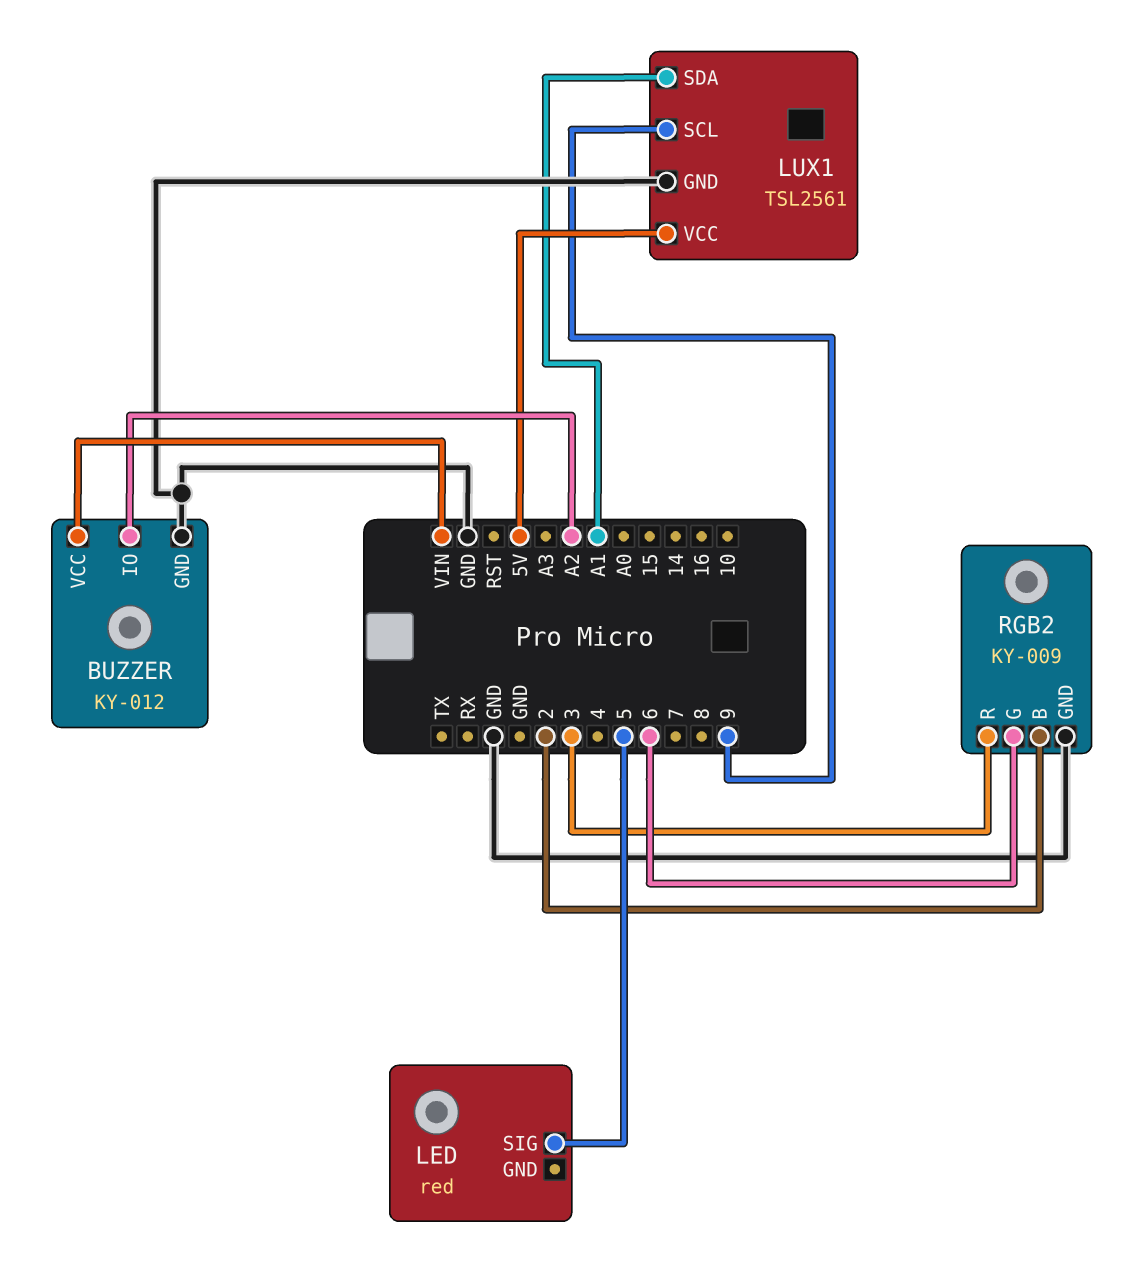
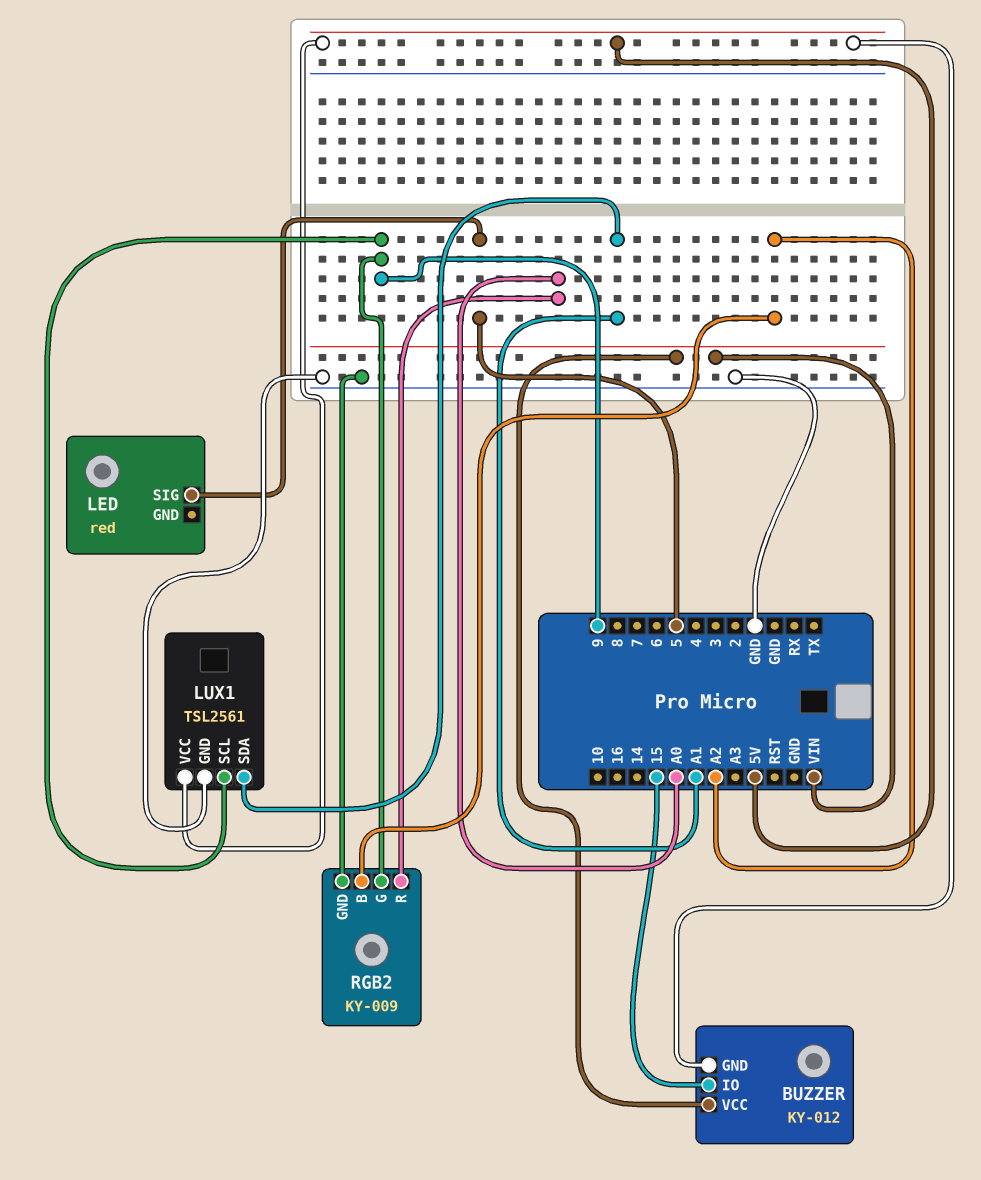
BUZZER pin GND: GND -> 5V
BUZZER pin IO: A2 -> 15
RGB2 pin B: 2 -> A2
RGB2 pin G: 6 -> 9
RGB2 pin R: 3 -> A0

